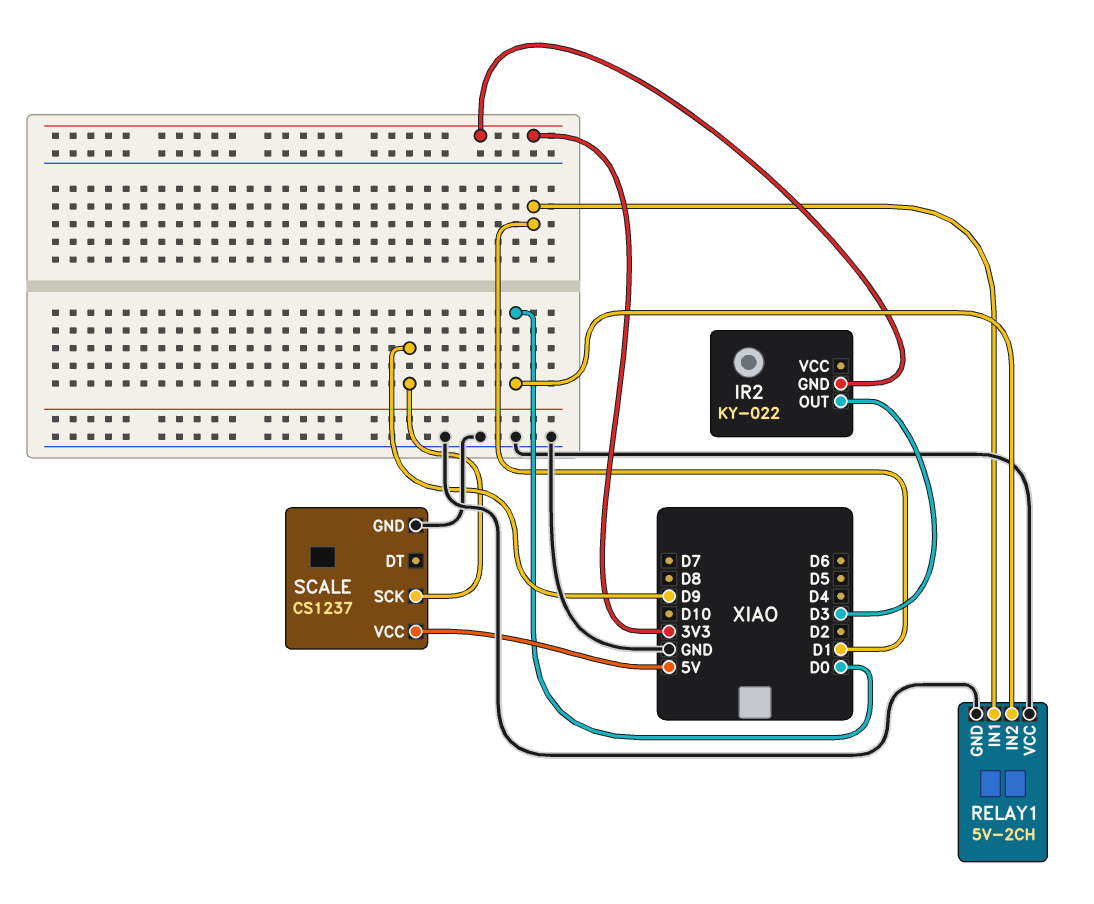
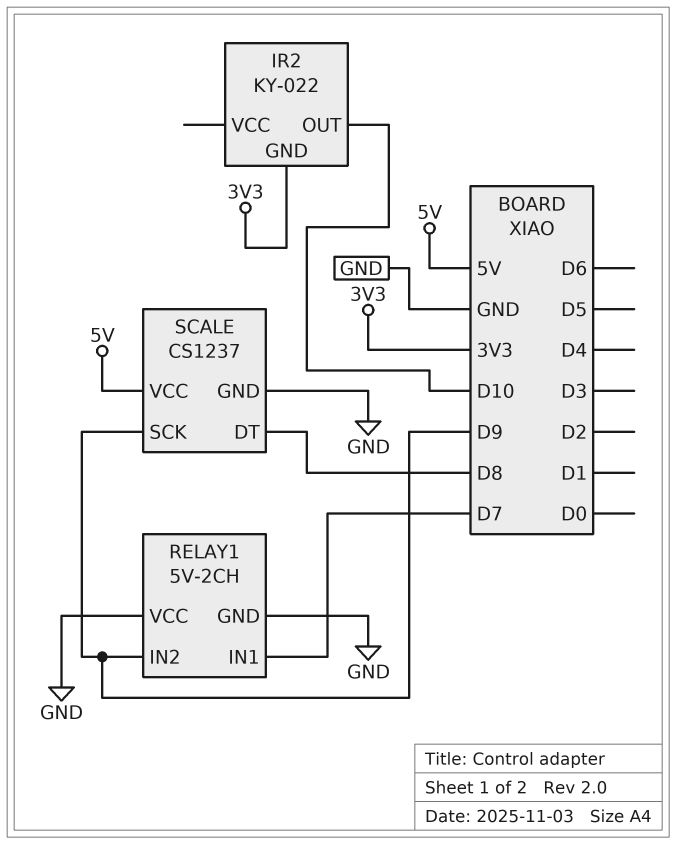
IR2 pin OUT: D3 -> D10
RELAY1 pin IN1: D1 -> D7
RELAY1 pin IN2: D0 -> D9
SCALE pin DT: none -> D8

